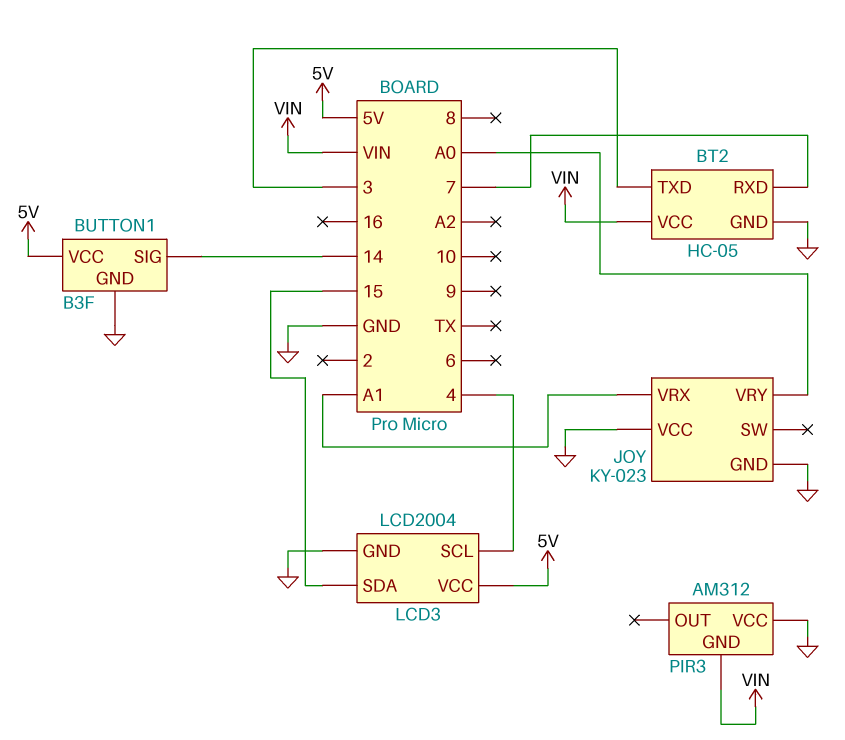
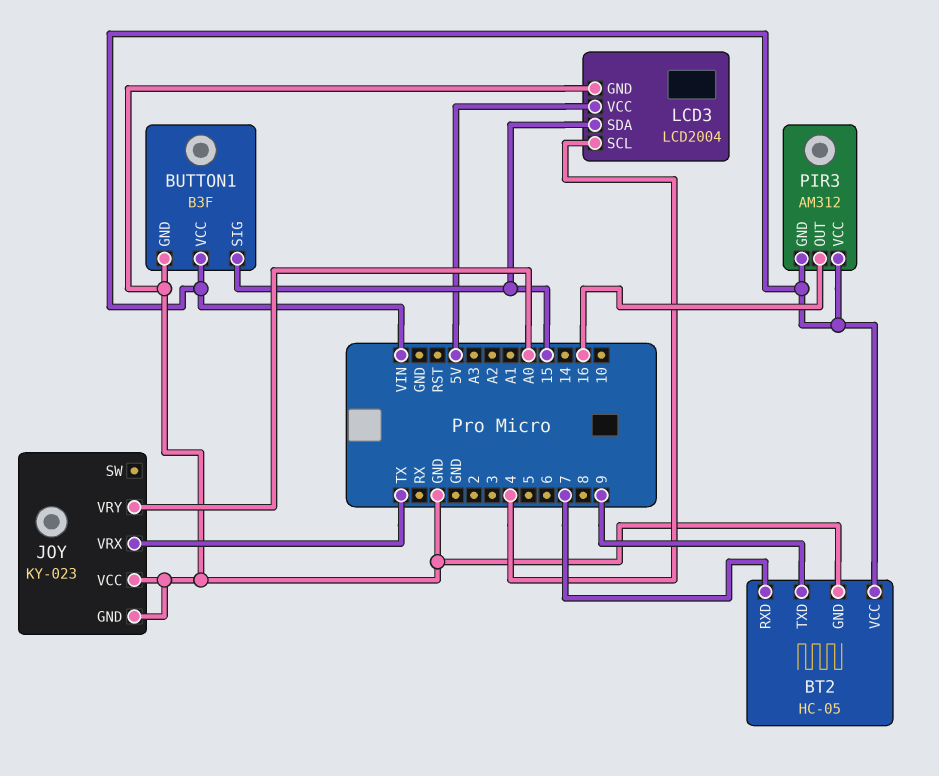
BT2 pin TXD: 3 -> 9
BUTTON1 pin SIG: 14 -> 15
BUTTON1 pin VCC: 5V -> VIN
JOY pin VRX: A1 -> TX
PIR3 pin OUT: none -> 16
PIR3 pin VCC: GND -> VIN

